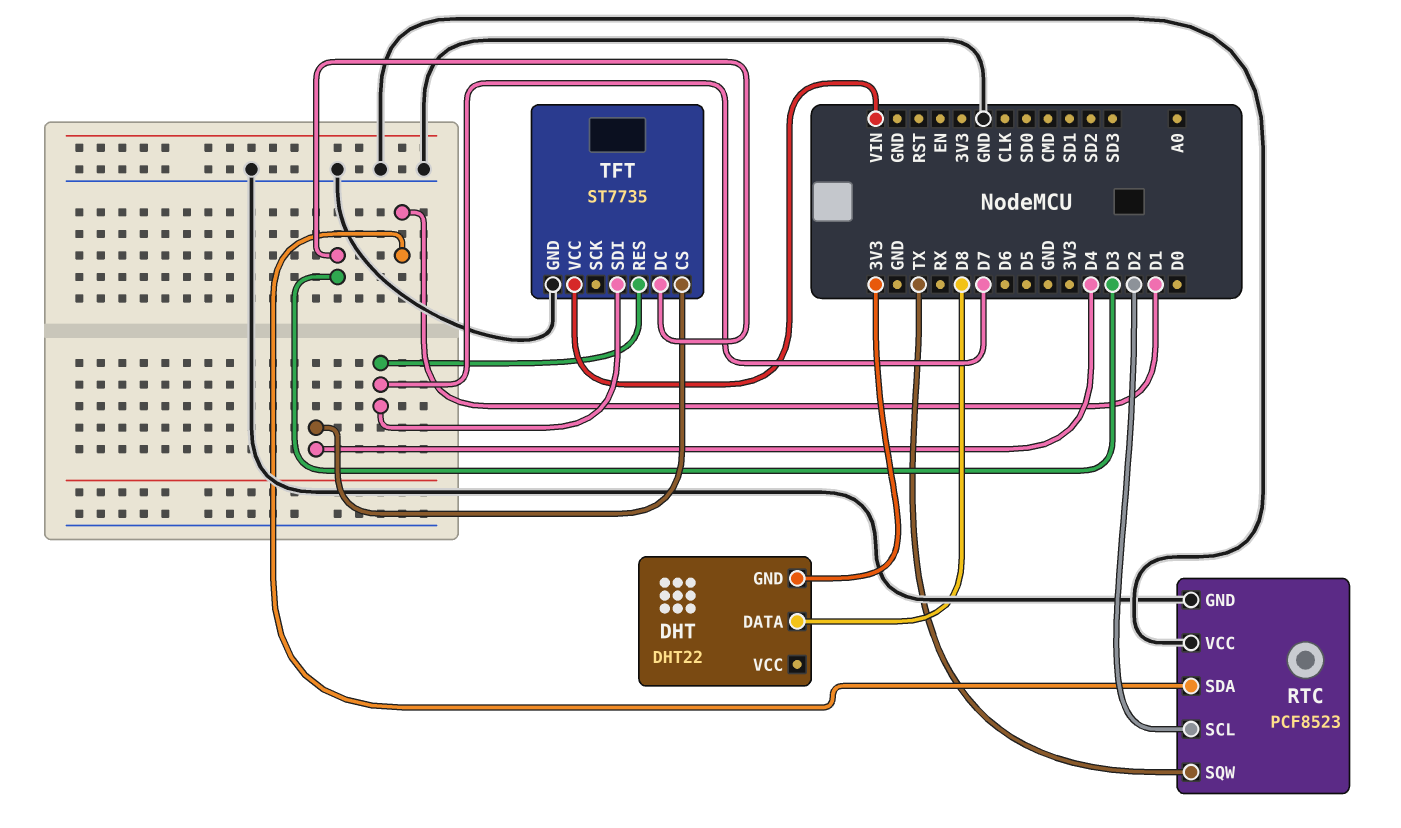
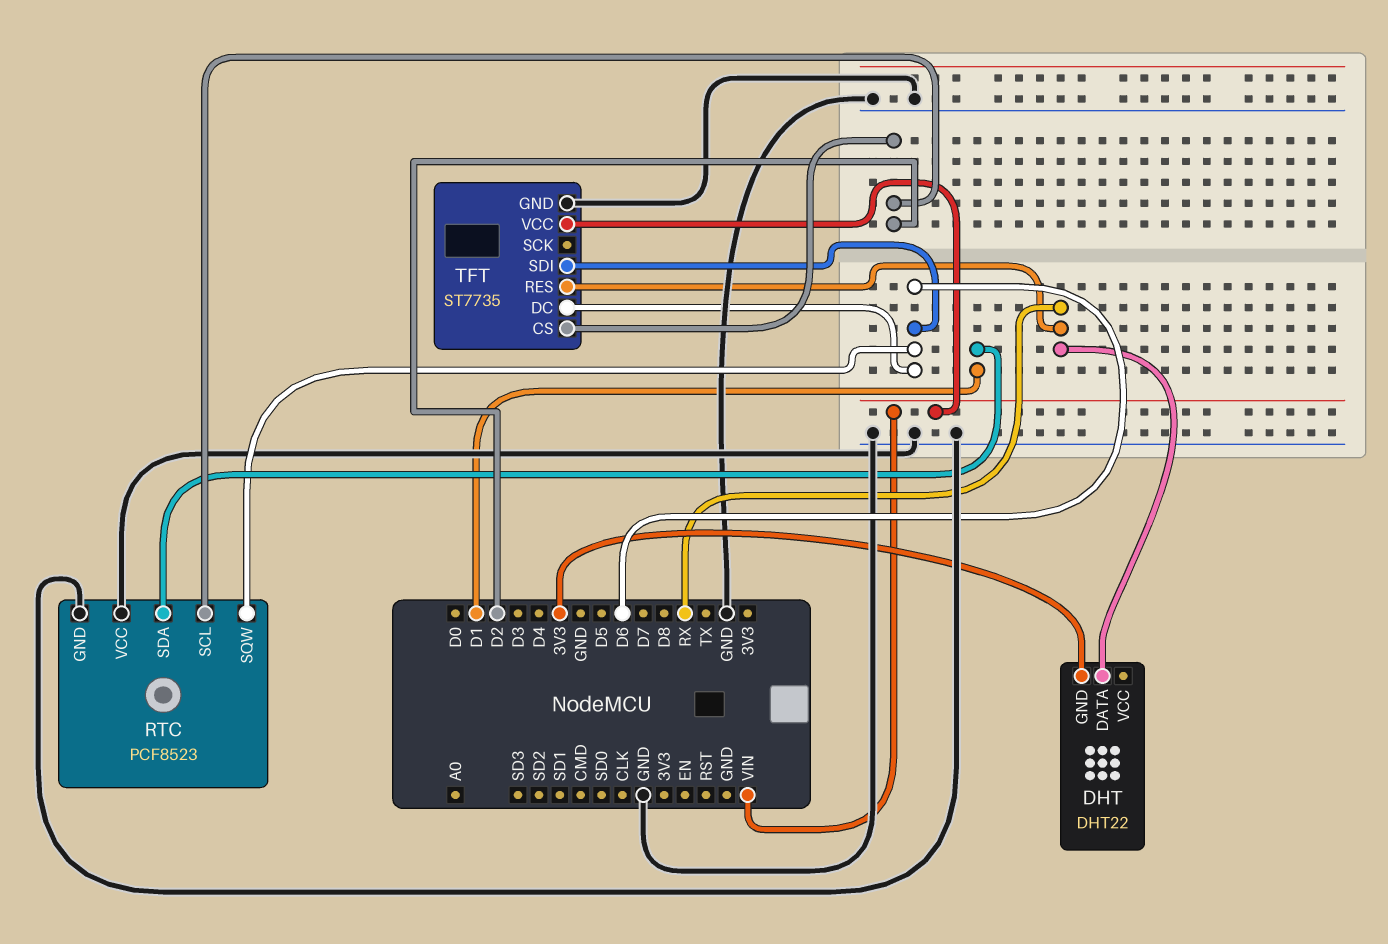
DHT pin DATA: D8 -> RX
RTC pin SQW: TX -> D6
TFT pin CS: D4 -> D2
TFT pin DC: D3 -> D6
TFT pin RES: D7 -> RX
TFT pin SDI: D7 -> D6

